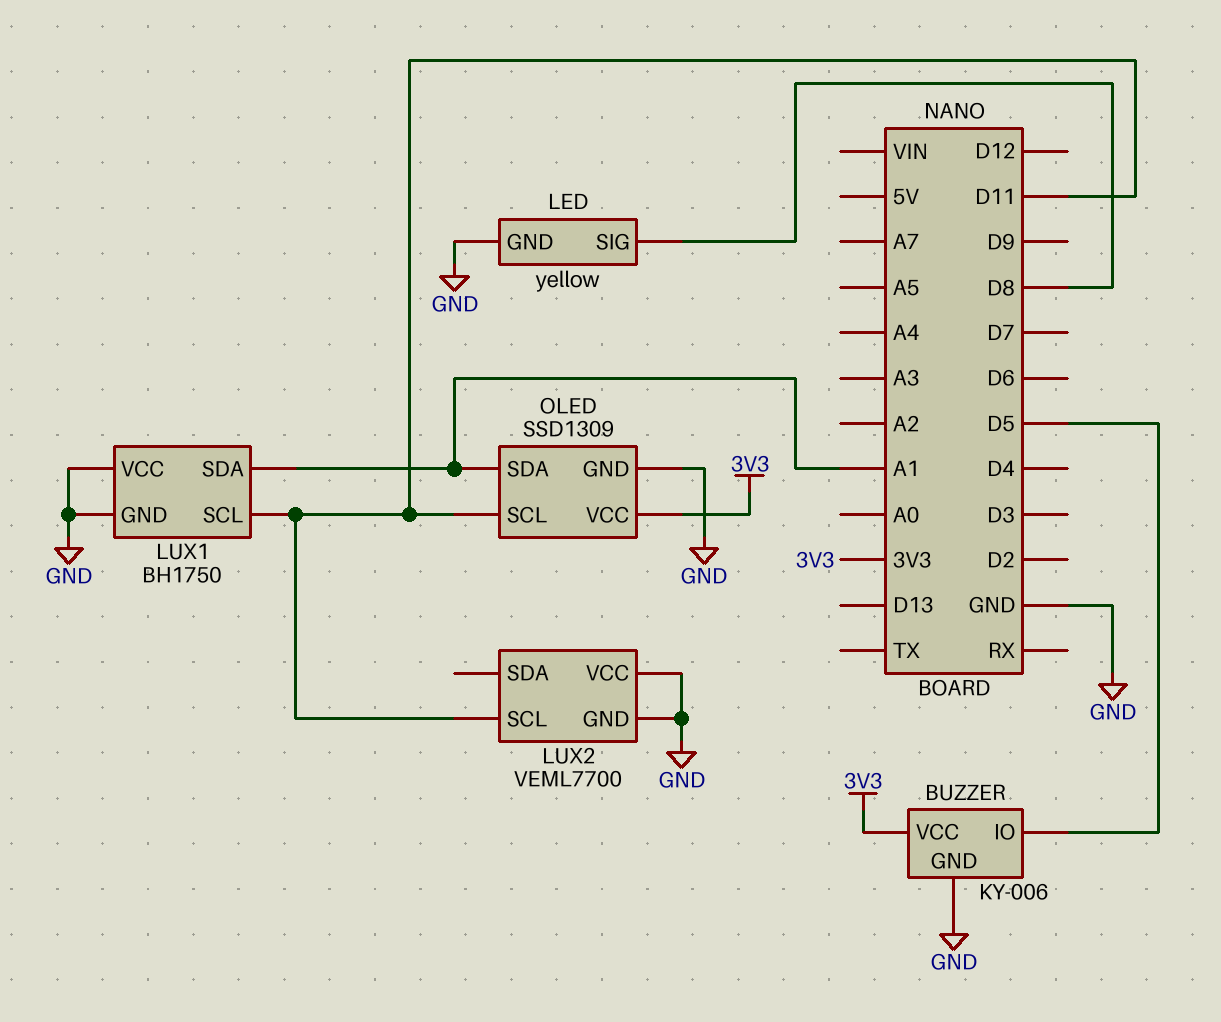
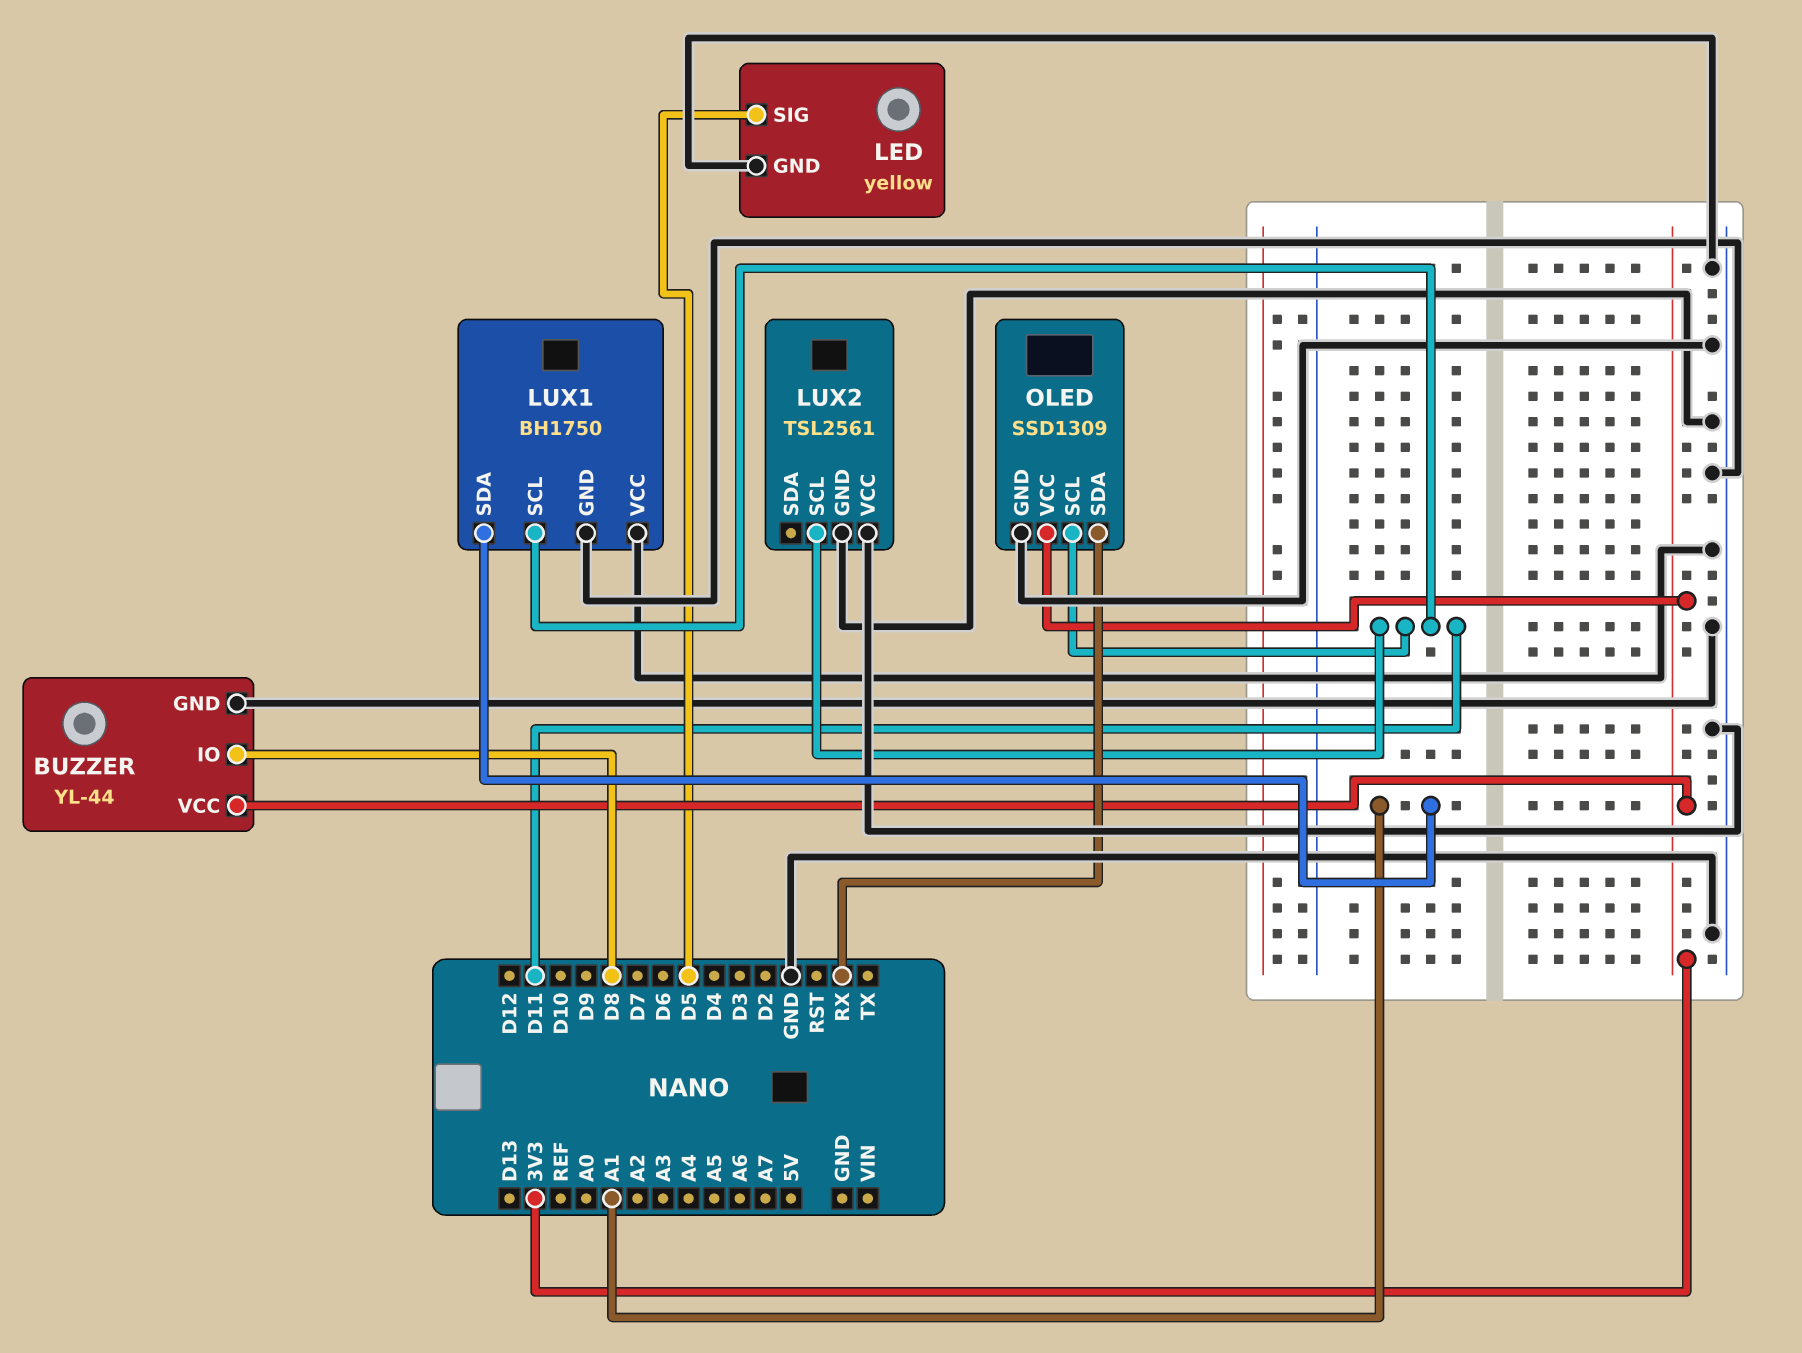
BUZZER: KY-006 -> YL-44
BUZZER pin IO: D5 -> D8
LED pin SIG: D8 -> D5
LUX2: VEML7700 -> TSL2561
OLED pin SDA: A1 -> RX

